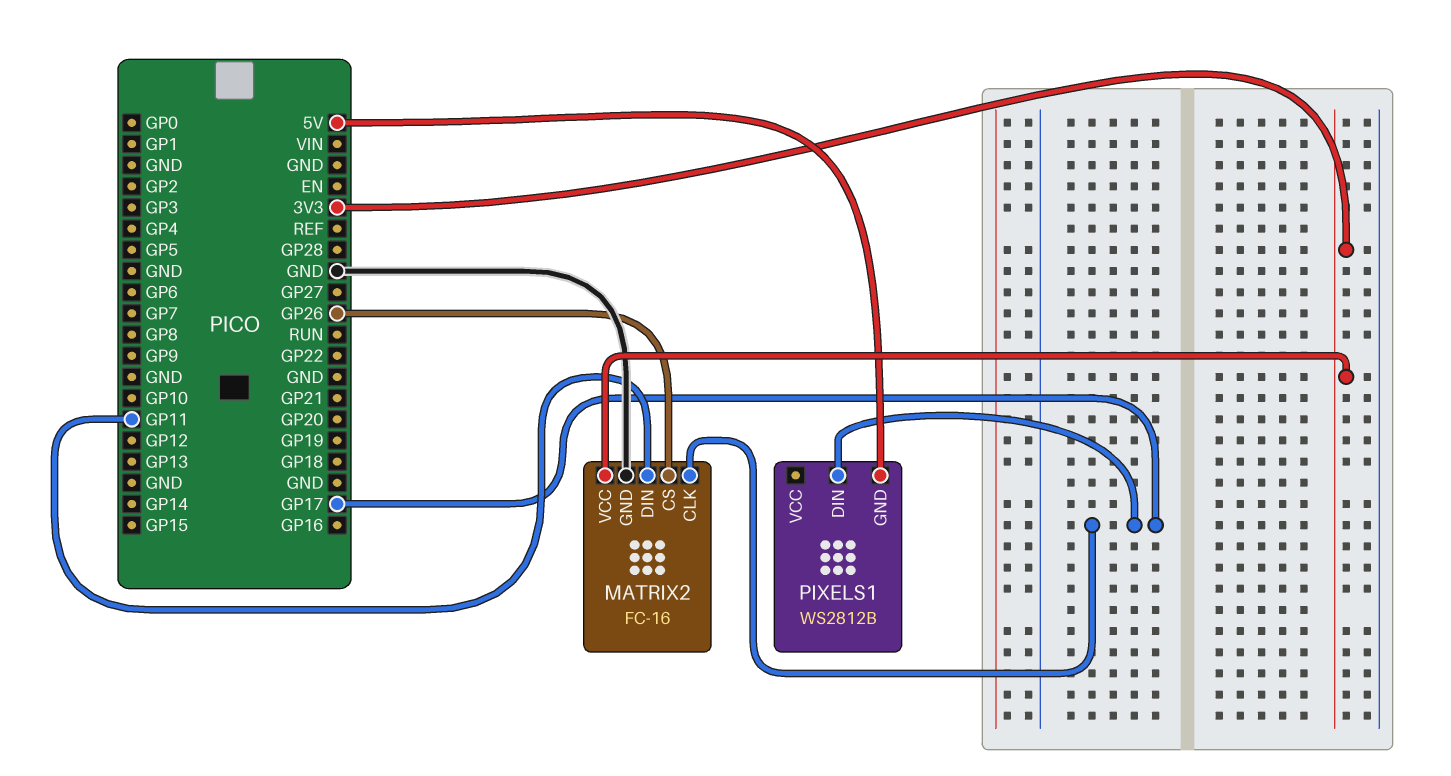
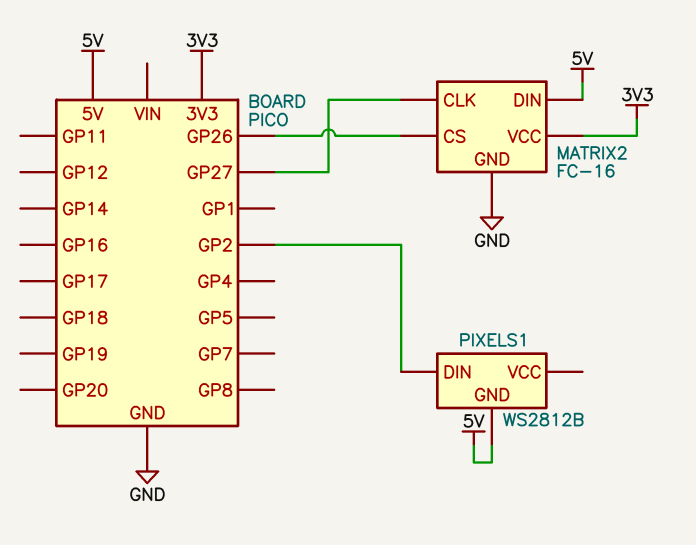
MATRIX2 pin CLK: GP17 -> GP27
MATRIX2 pin DIN: GP11 -> 5V
PIXELS1 pin DIN: GP17 -> GP2

